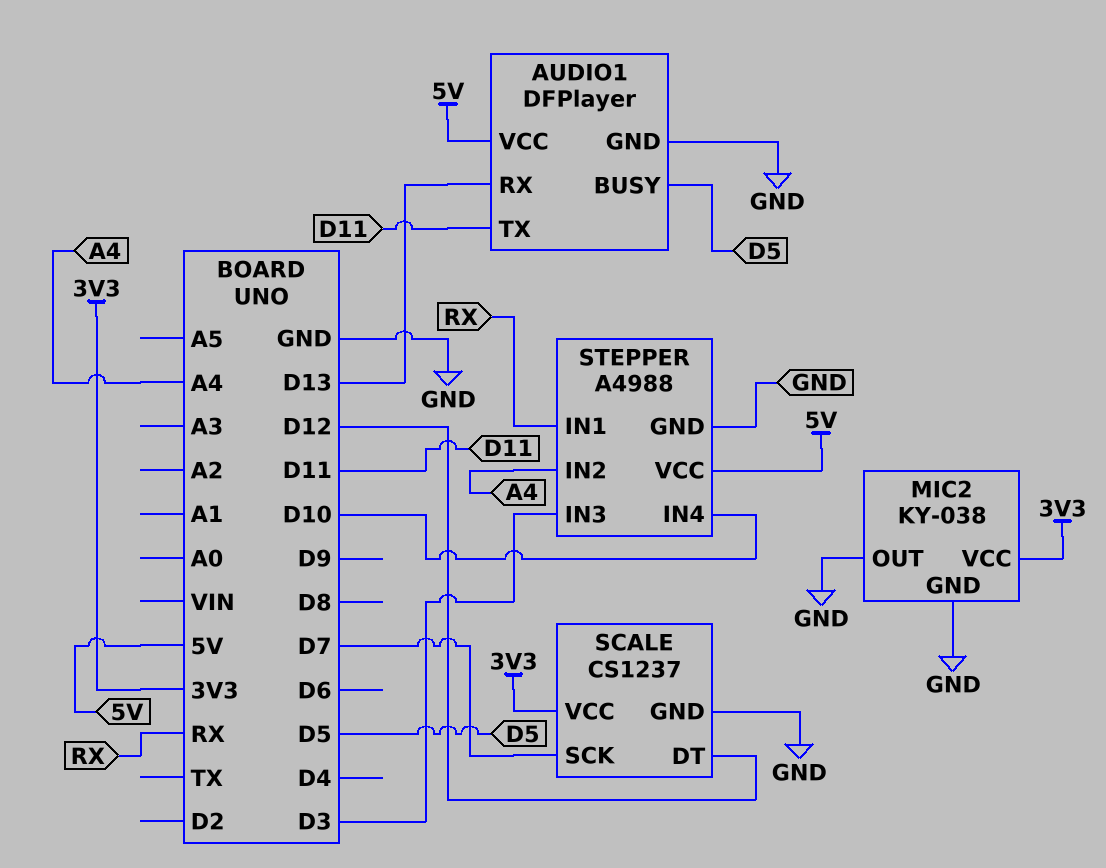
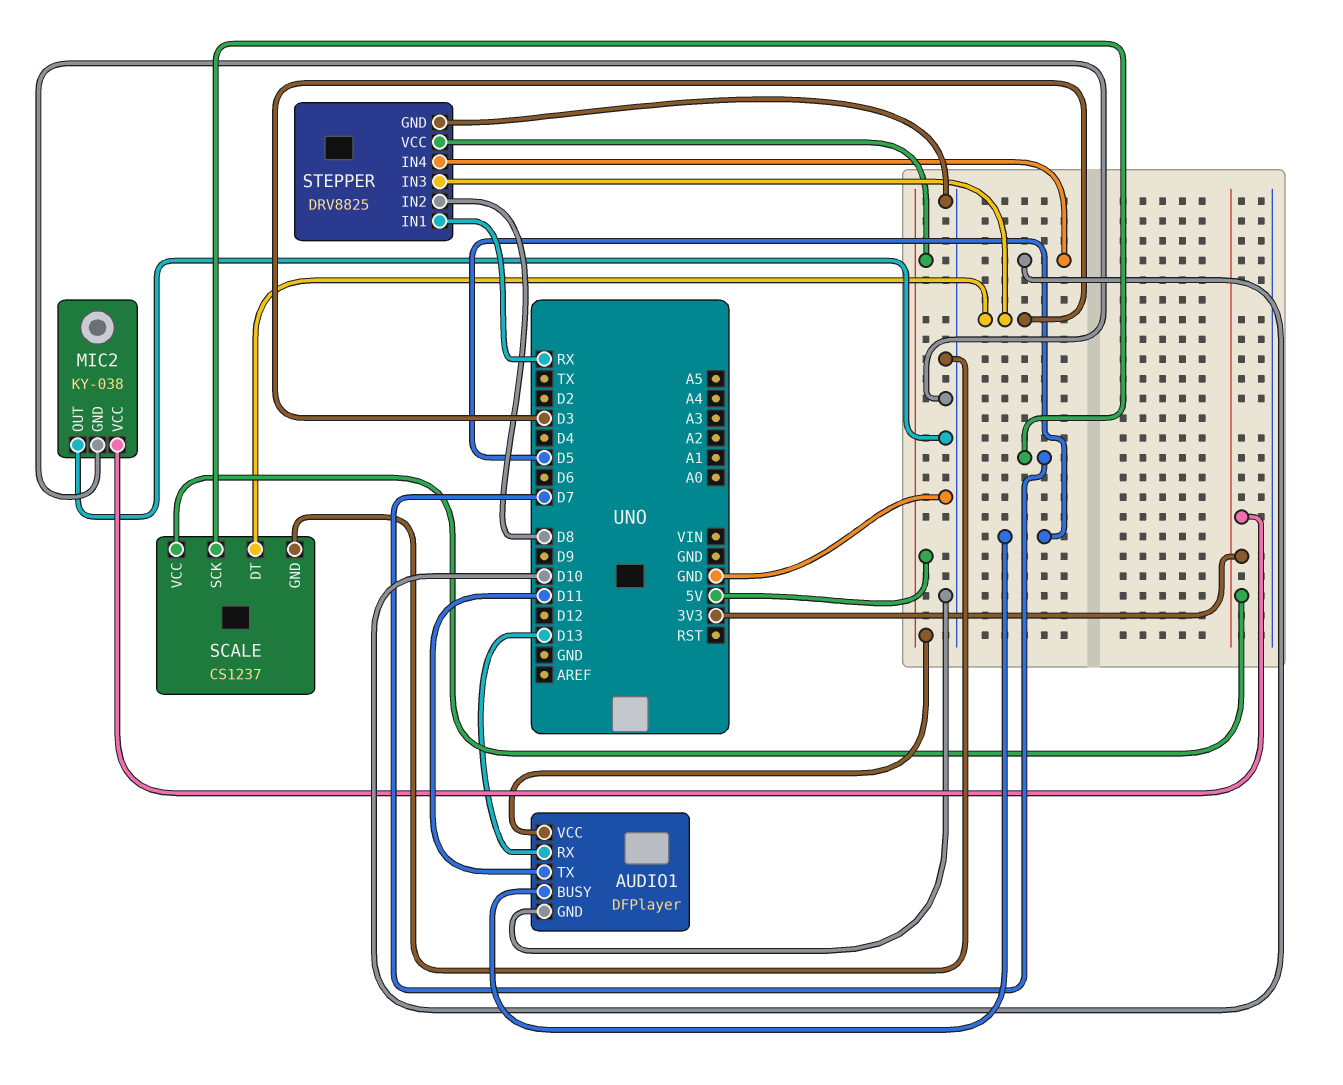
SCALE pin DT: D12 -> D3
STEPPER: A4988 -> DRV8825
STEPPER pin IN2: A4 -> D8

